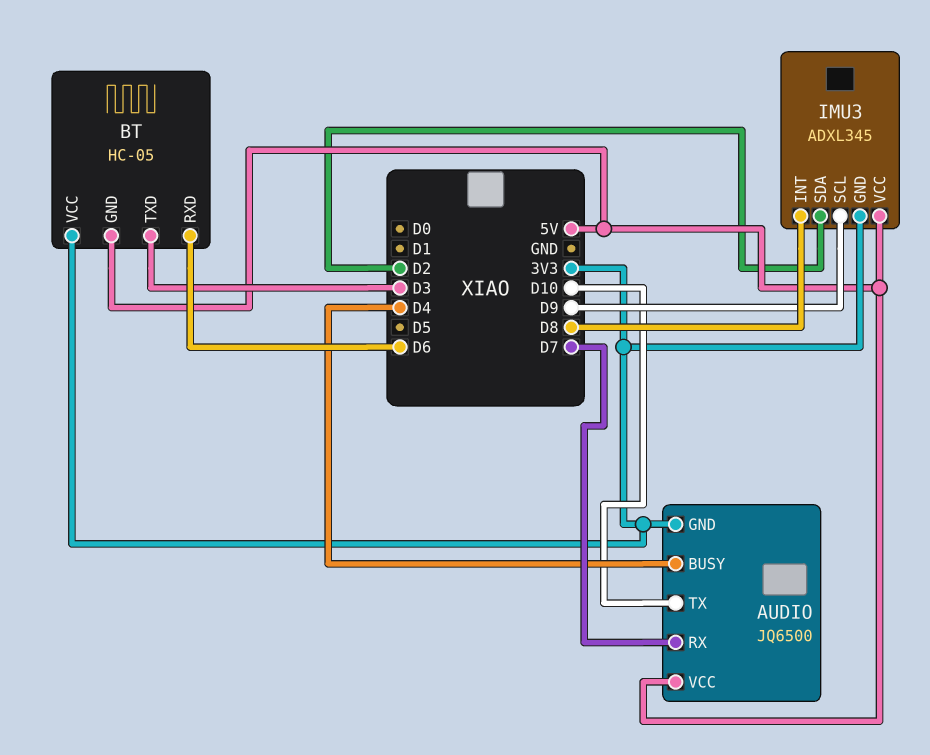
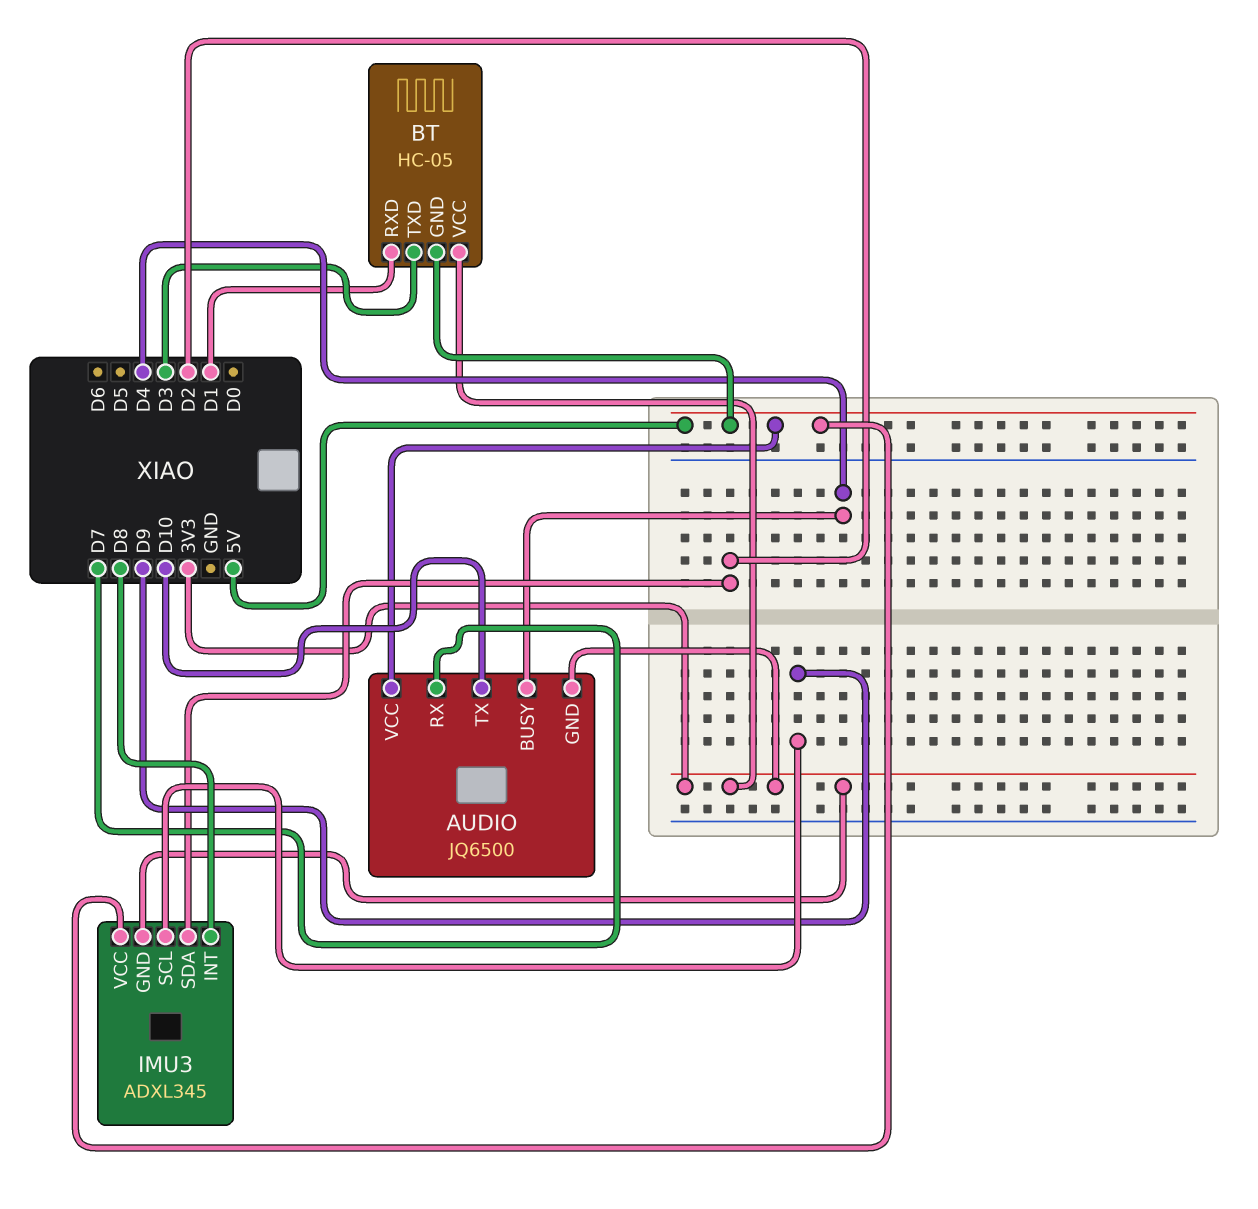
BT pin RXD: D6 -> D1

